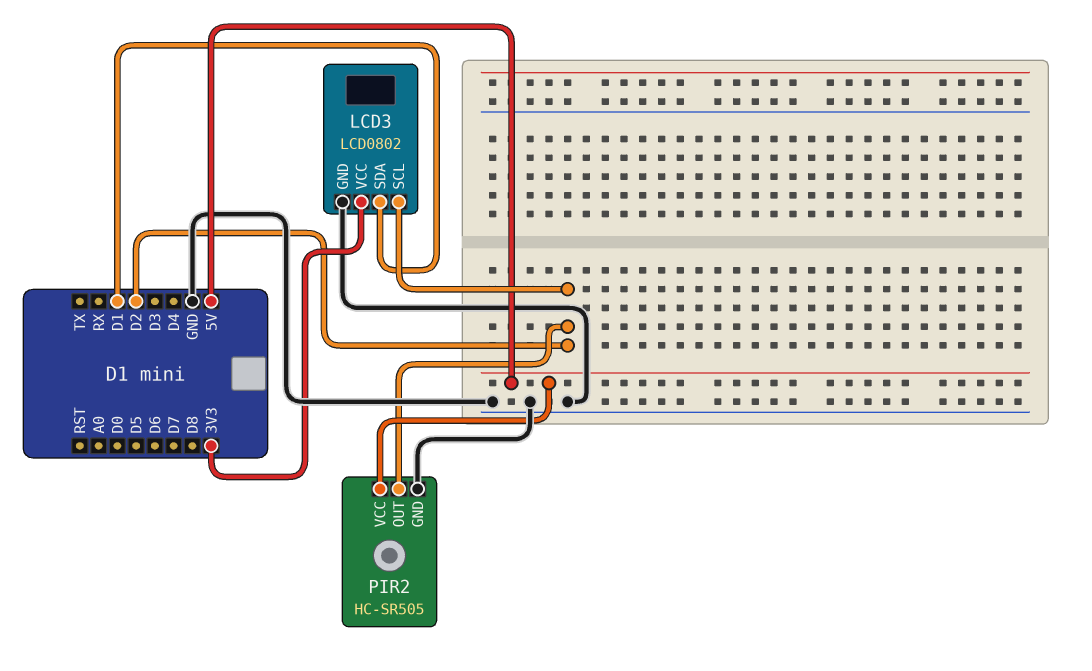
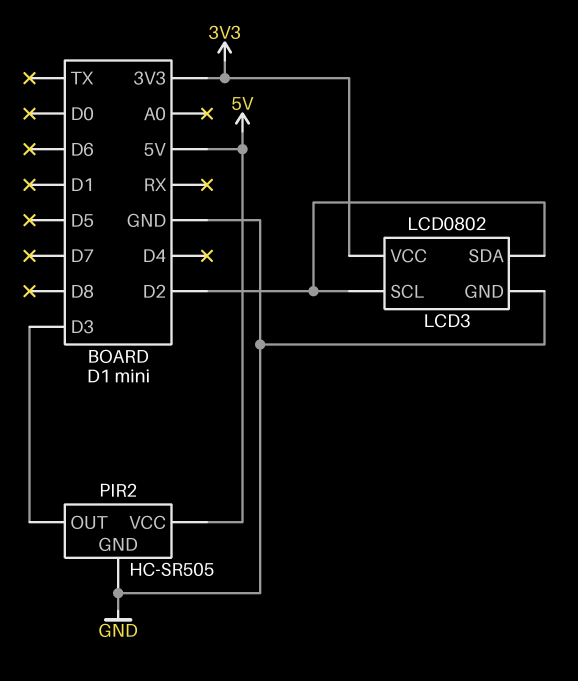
LCD3 pin SDA: D1 -> D2
PIR2 pin OUT: D2 -> D3

